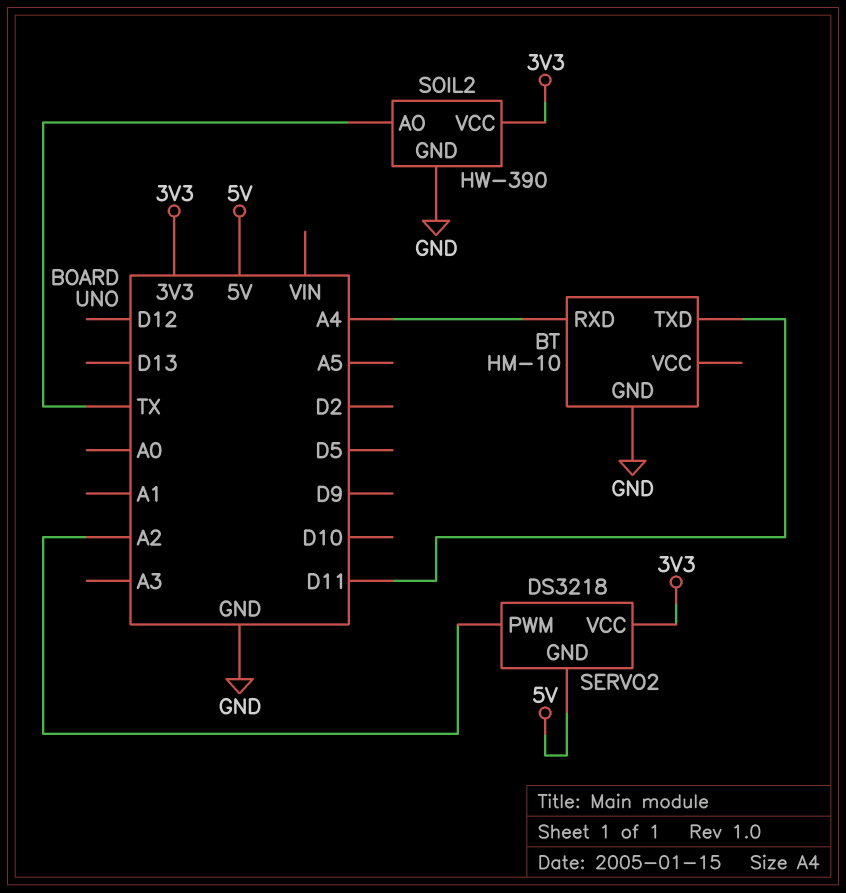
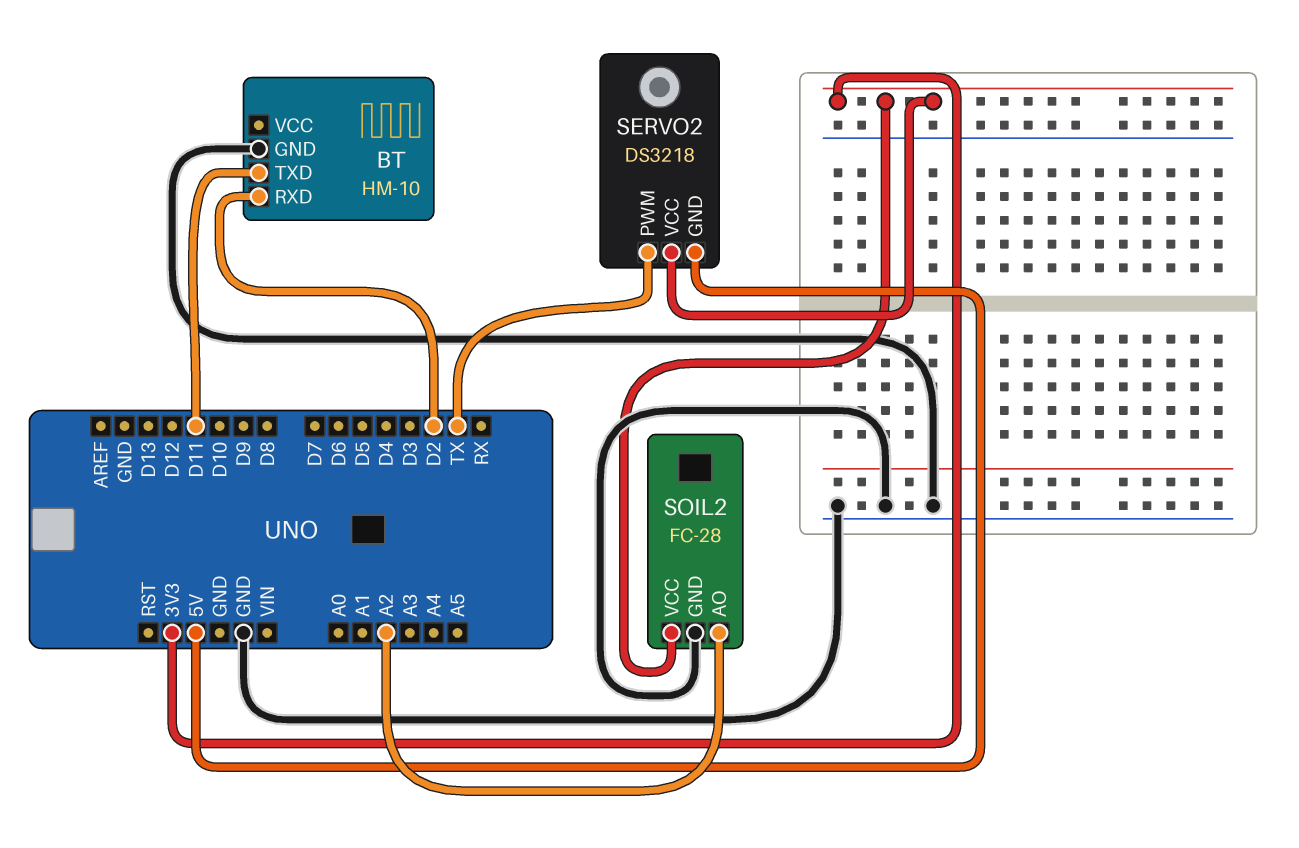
BT pin RXD: A4 -> D2
SERVO2 pin PWM: A2 -> TX
SOIL2: HW-390 -> FC-28
SOIL2 pin AO: TX -> A2

